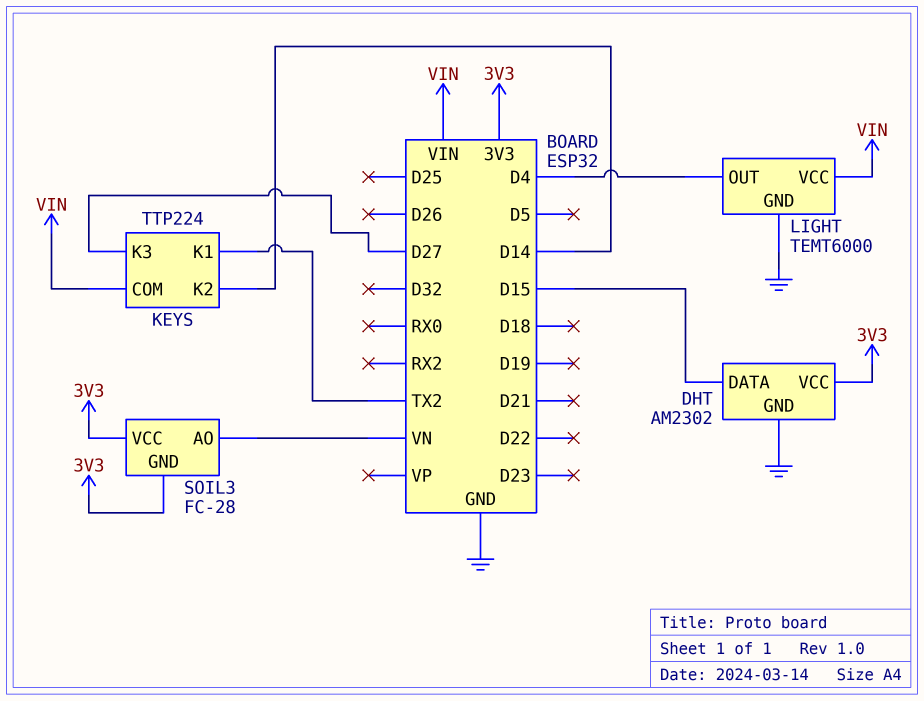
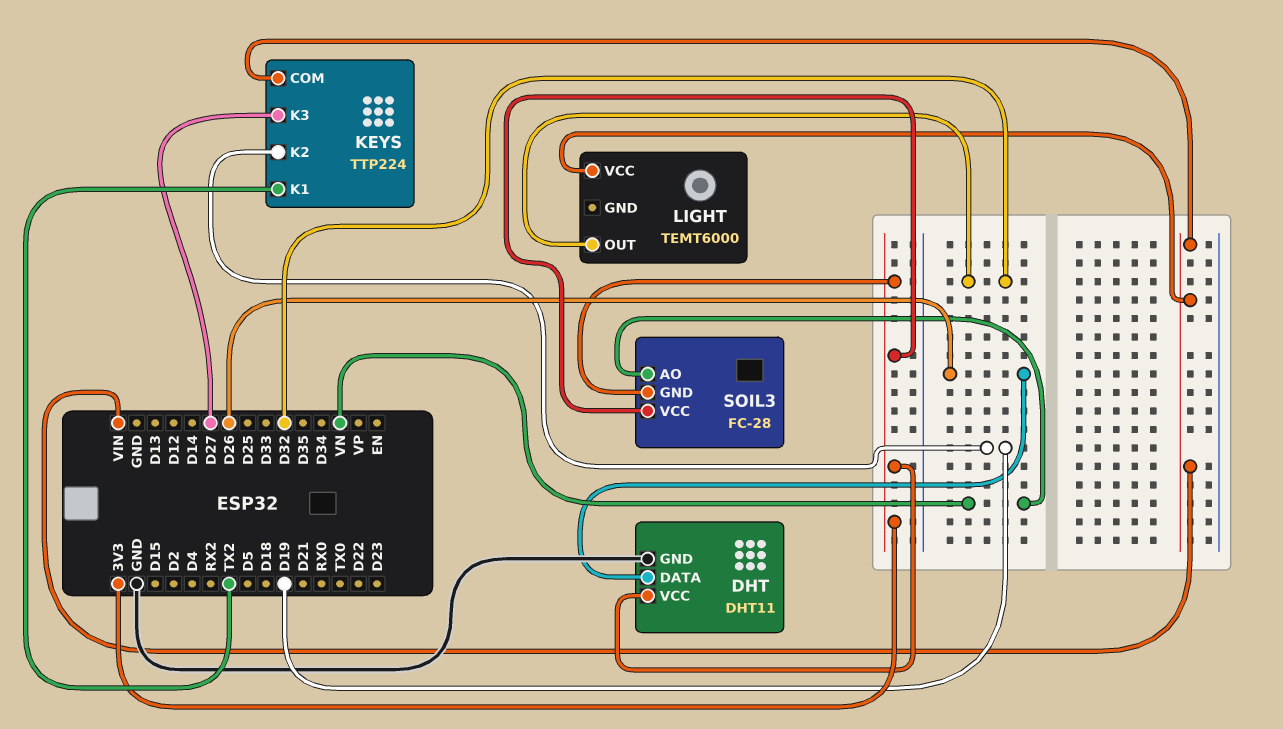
DHT: AM2302 -> DHT11
DHT pin DATA: D15 -> D26
KEYS pin K2: D14 -> D19
LIGHT pin GND: GND -> none
LIGHT pin OUT: D4 -> D32

